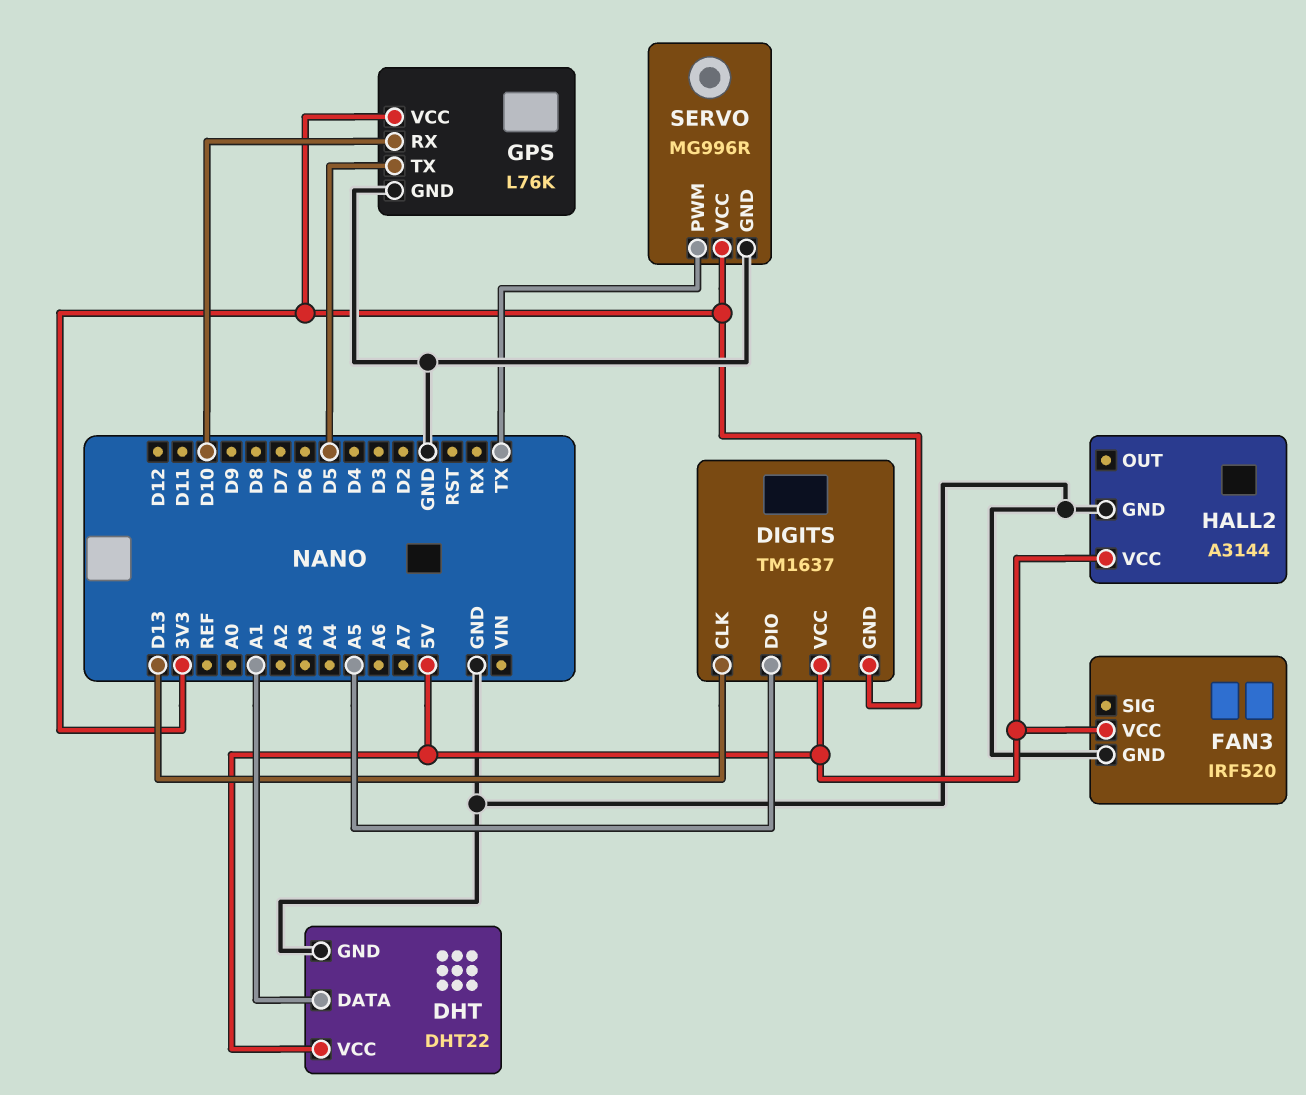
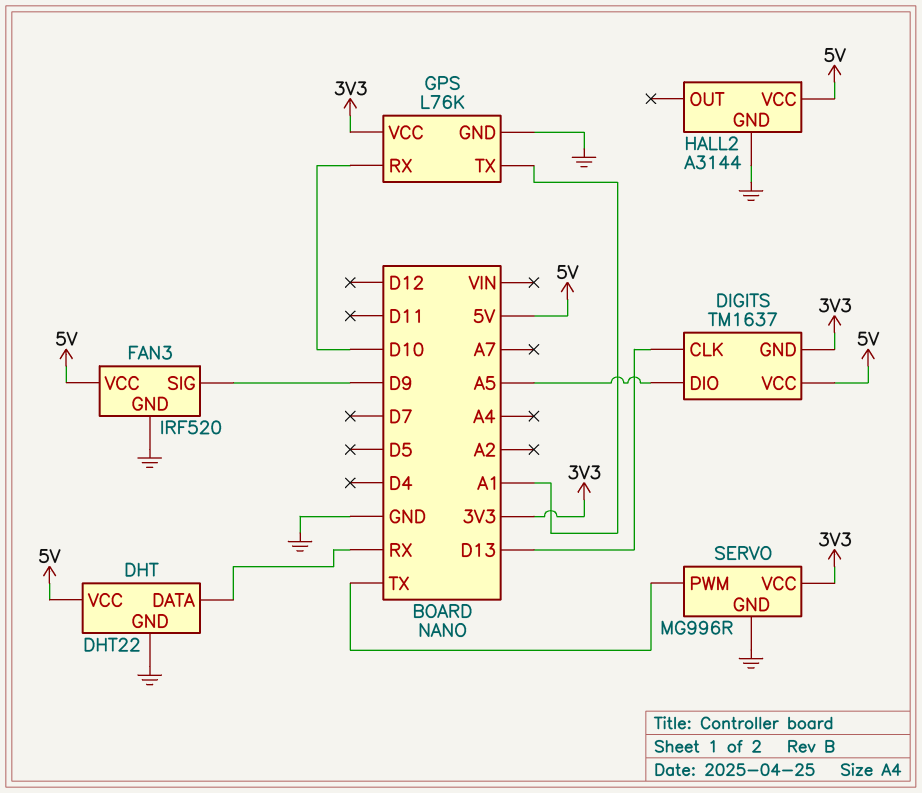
DHT pin DATA: A1 -> RX
FAN3 pin SIG: none -> D9
GPS pin TX: D5 -> A1

